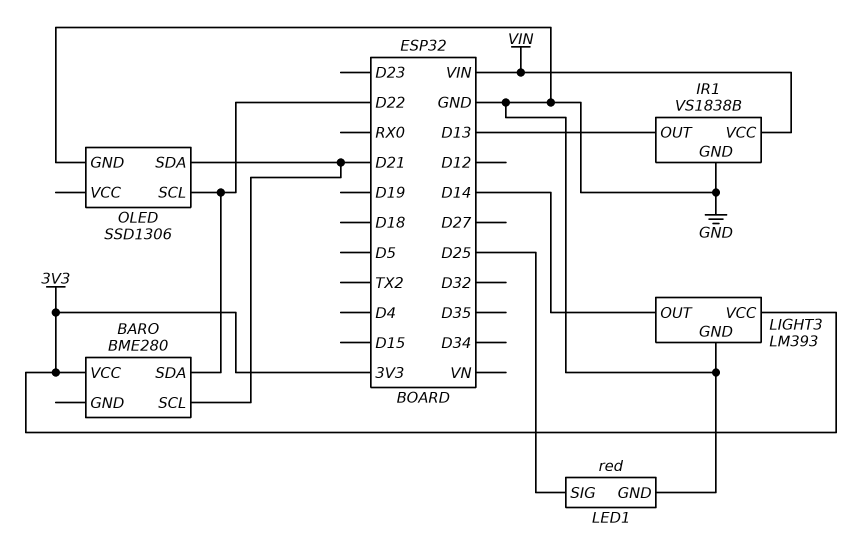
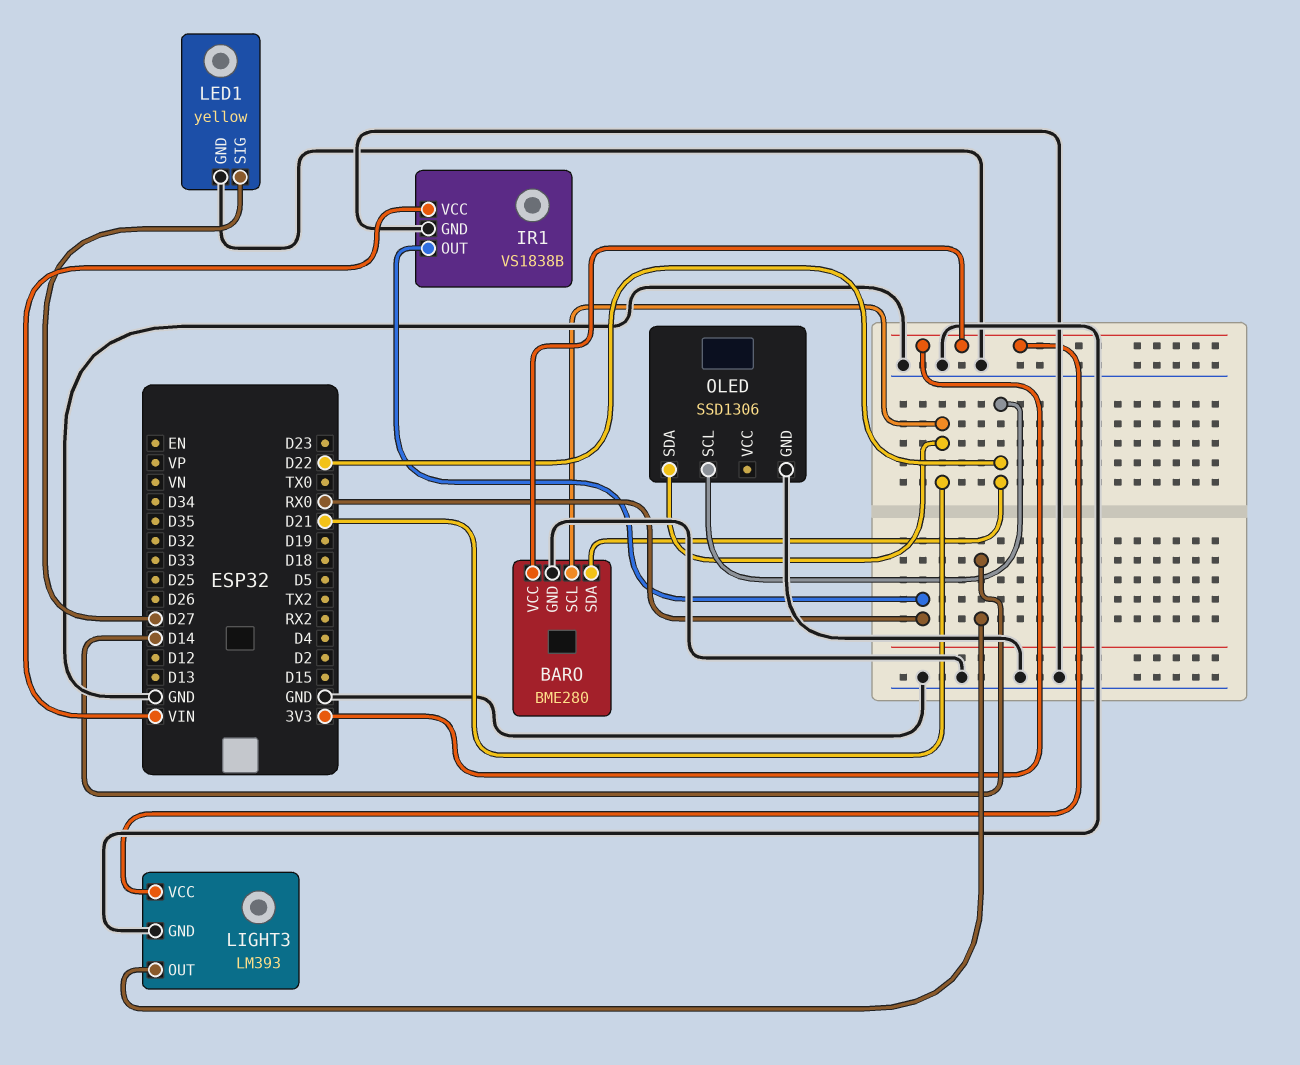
BARO pin GND: none -> GND
IR1 pin OUT: D13 -> RX0
LED1: red -> yellow
LED1 pin SIG: D25 -> D27

